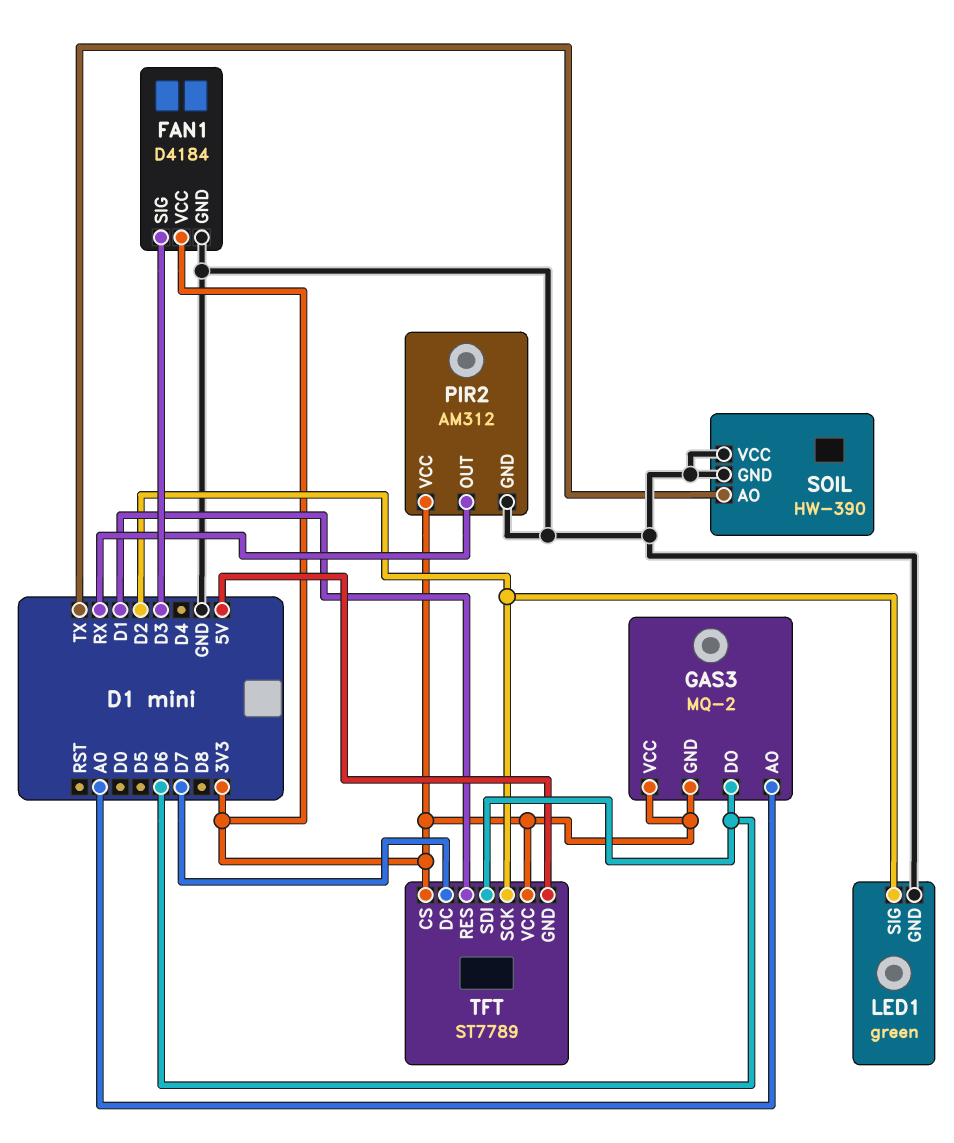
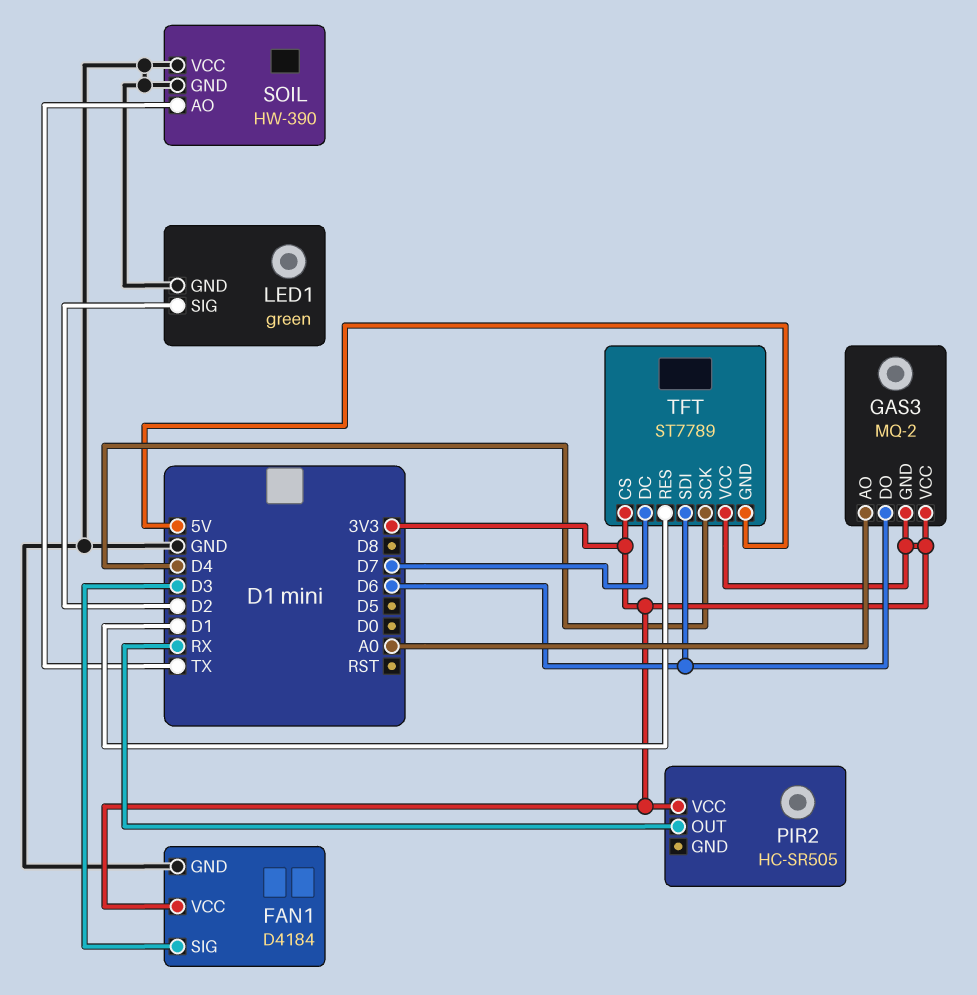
PIR2: AM312 -> HC-SR505
PIR2 pin GND: GND -> none
TFT pin SCK: D2 -> D4

